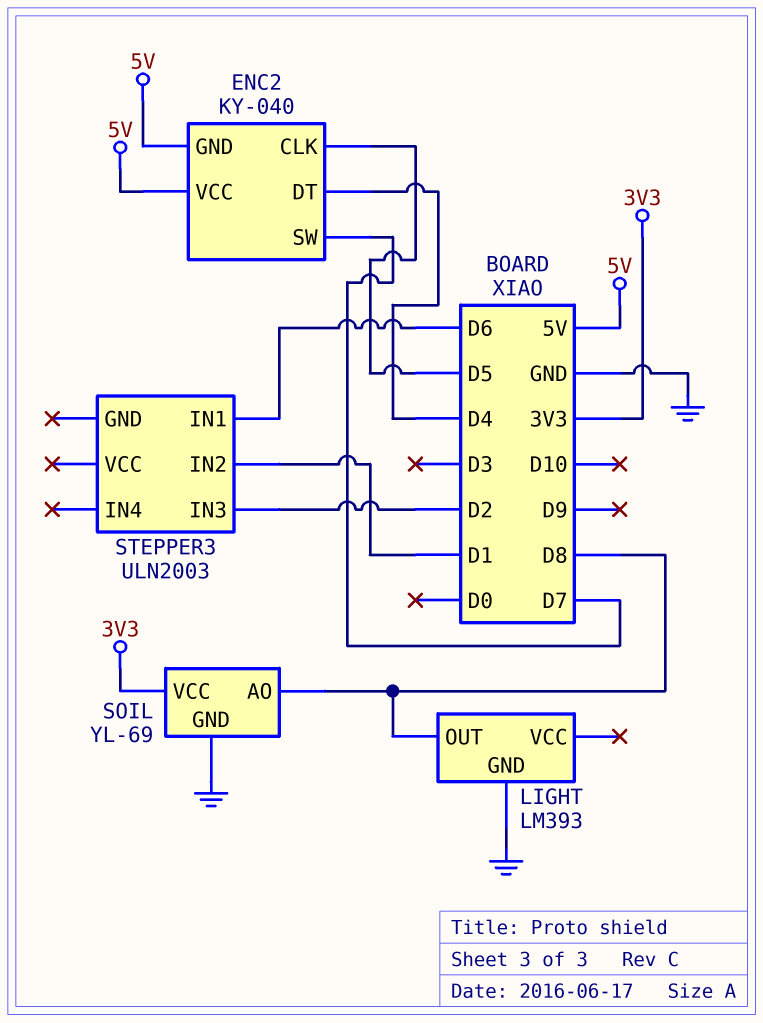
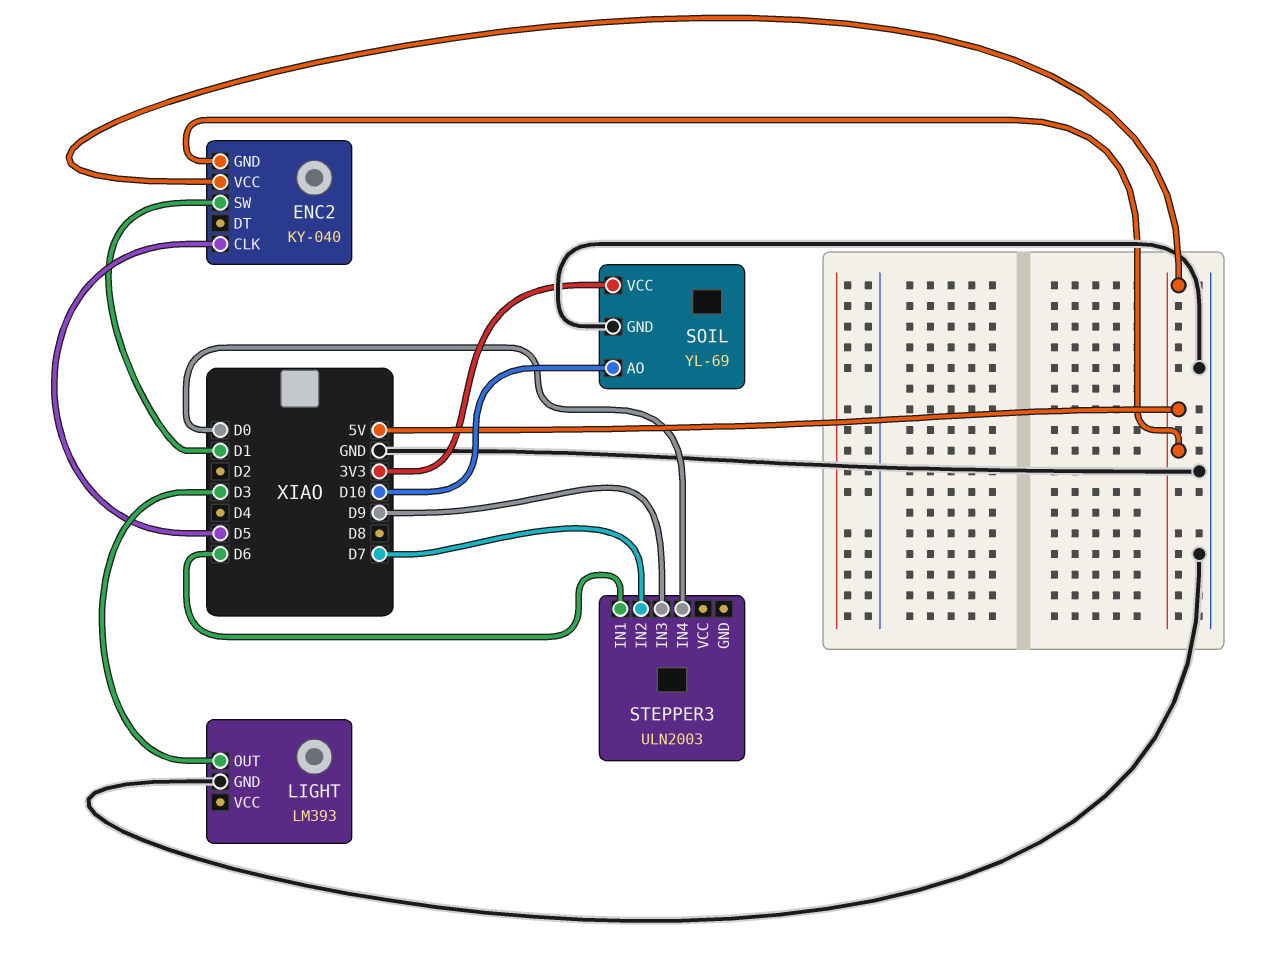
ENC2 pin DT: D4 -> none
ENC2 pin SW: D7 -> D1
LIGHT pin OUT: D8 -> D3
SOIL pin AO: D8 -> D10
STEPPER3 pin IN2: D1 -> D7
STEPPER3 pin IN3: D2 -> D9
STEPPER3 pin IN4: none -> D0

